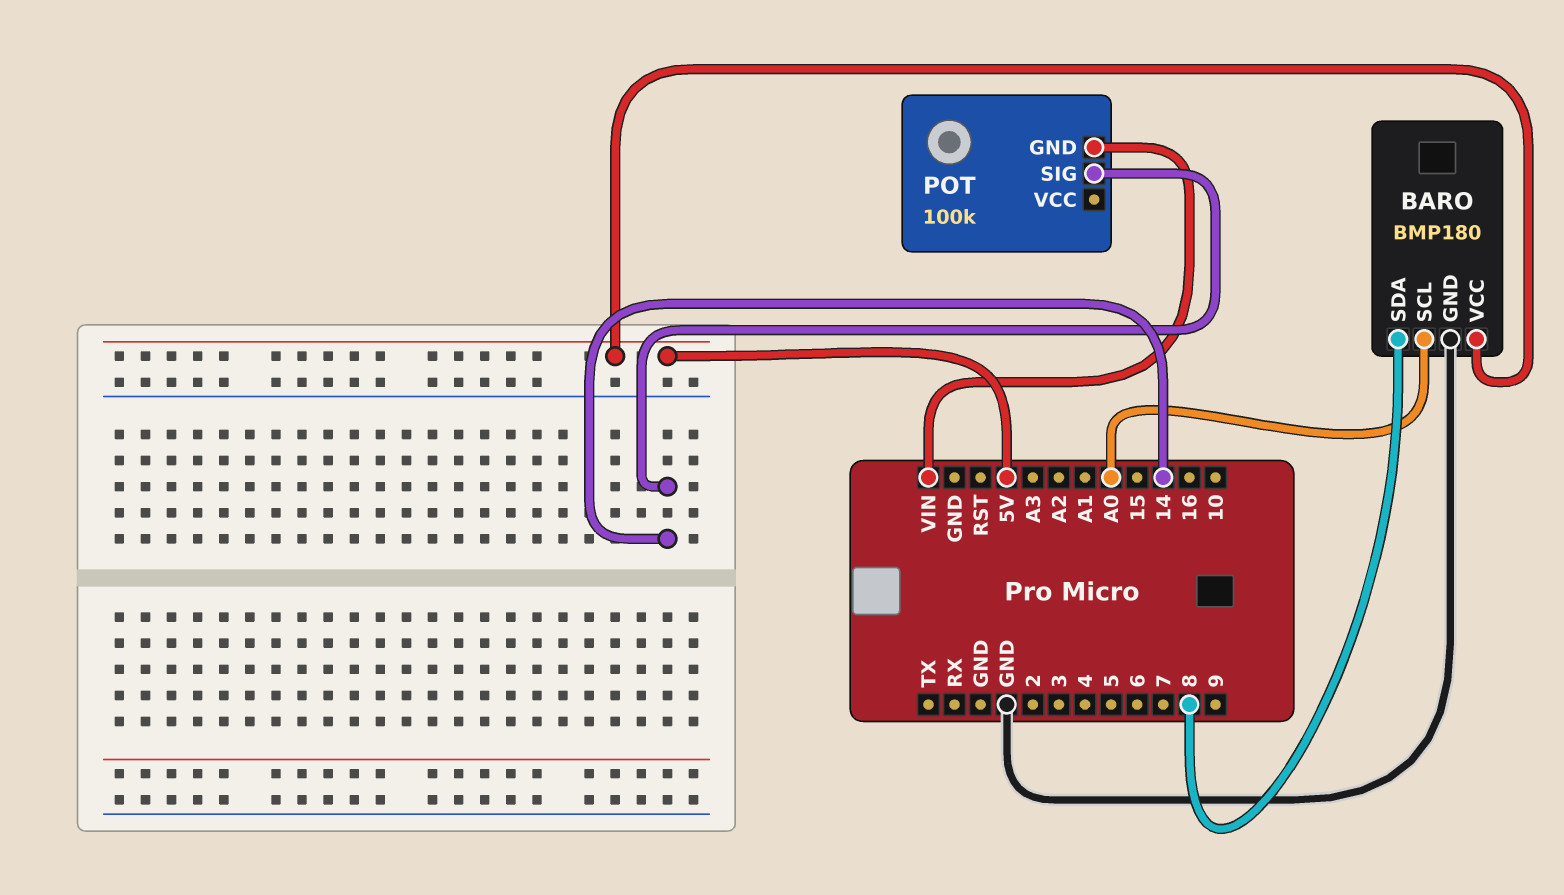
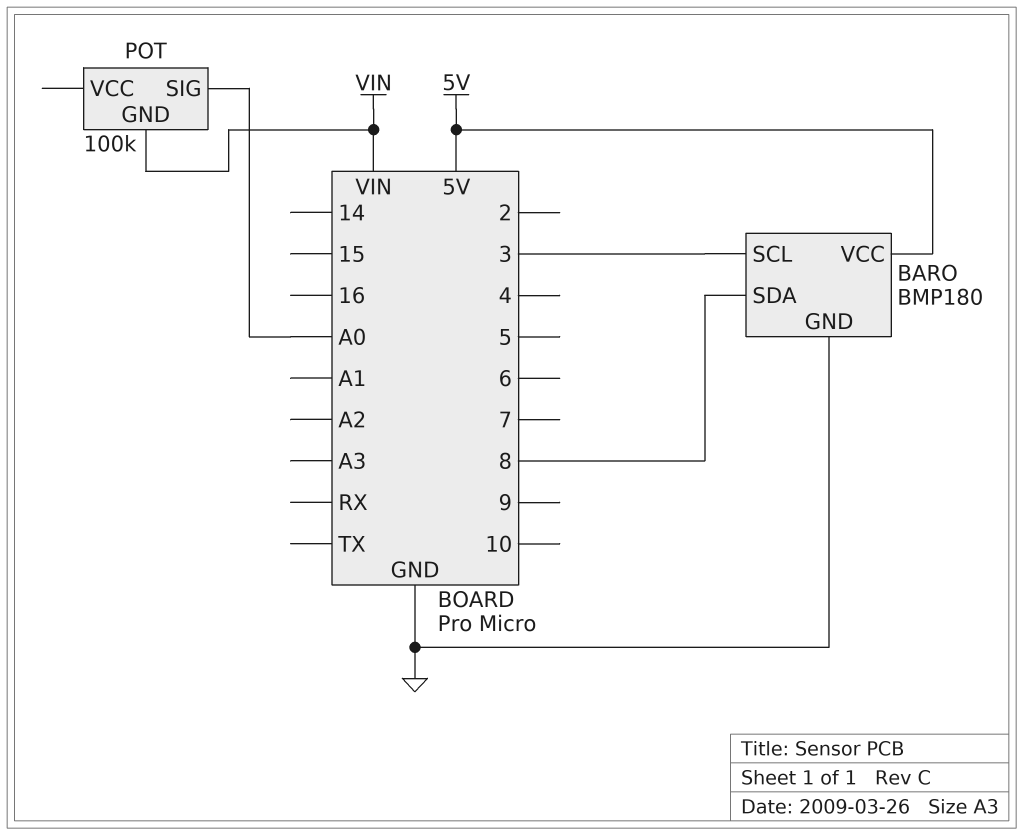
BARO pin SCL: A0 -> 3
POT pin SIG: 14 -> A0

